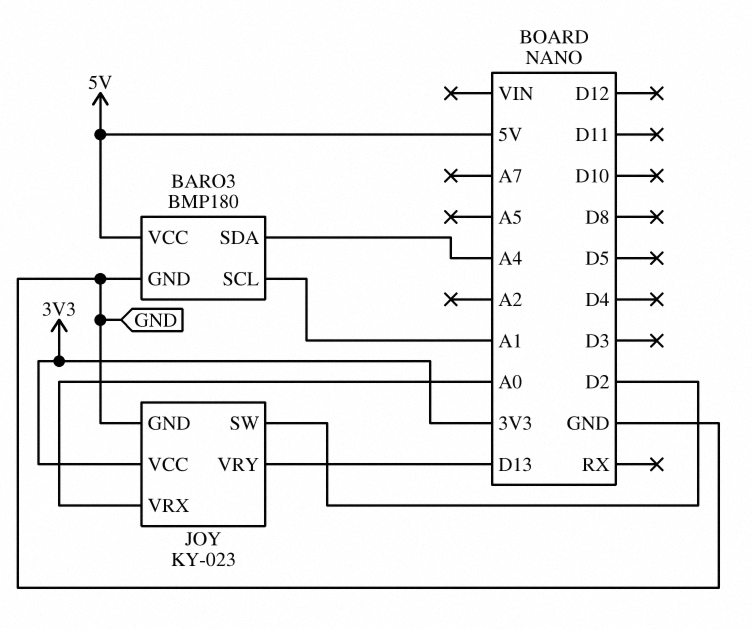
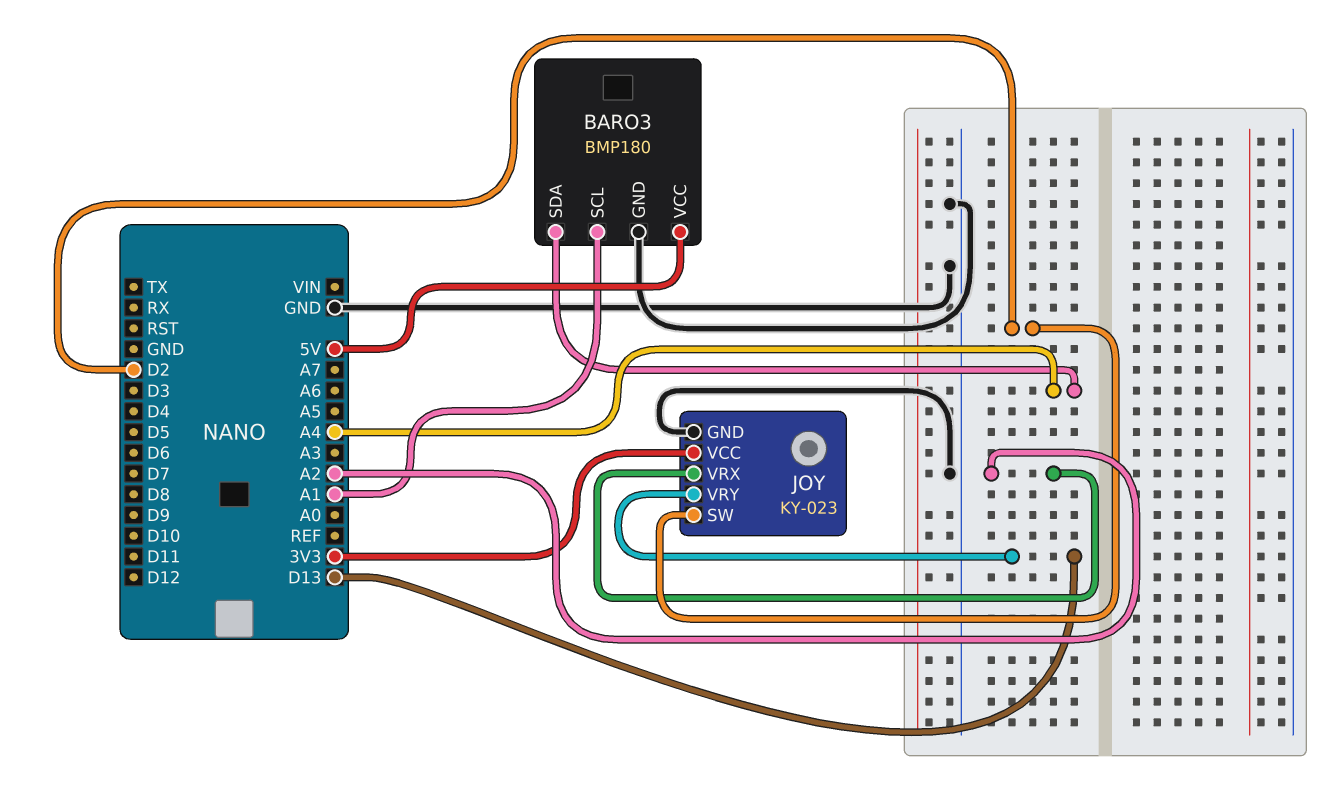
JOY pin VRX: A0 -> A2

